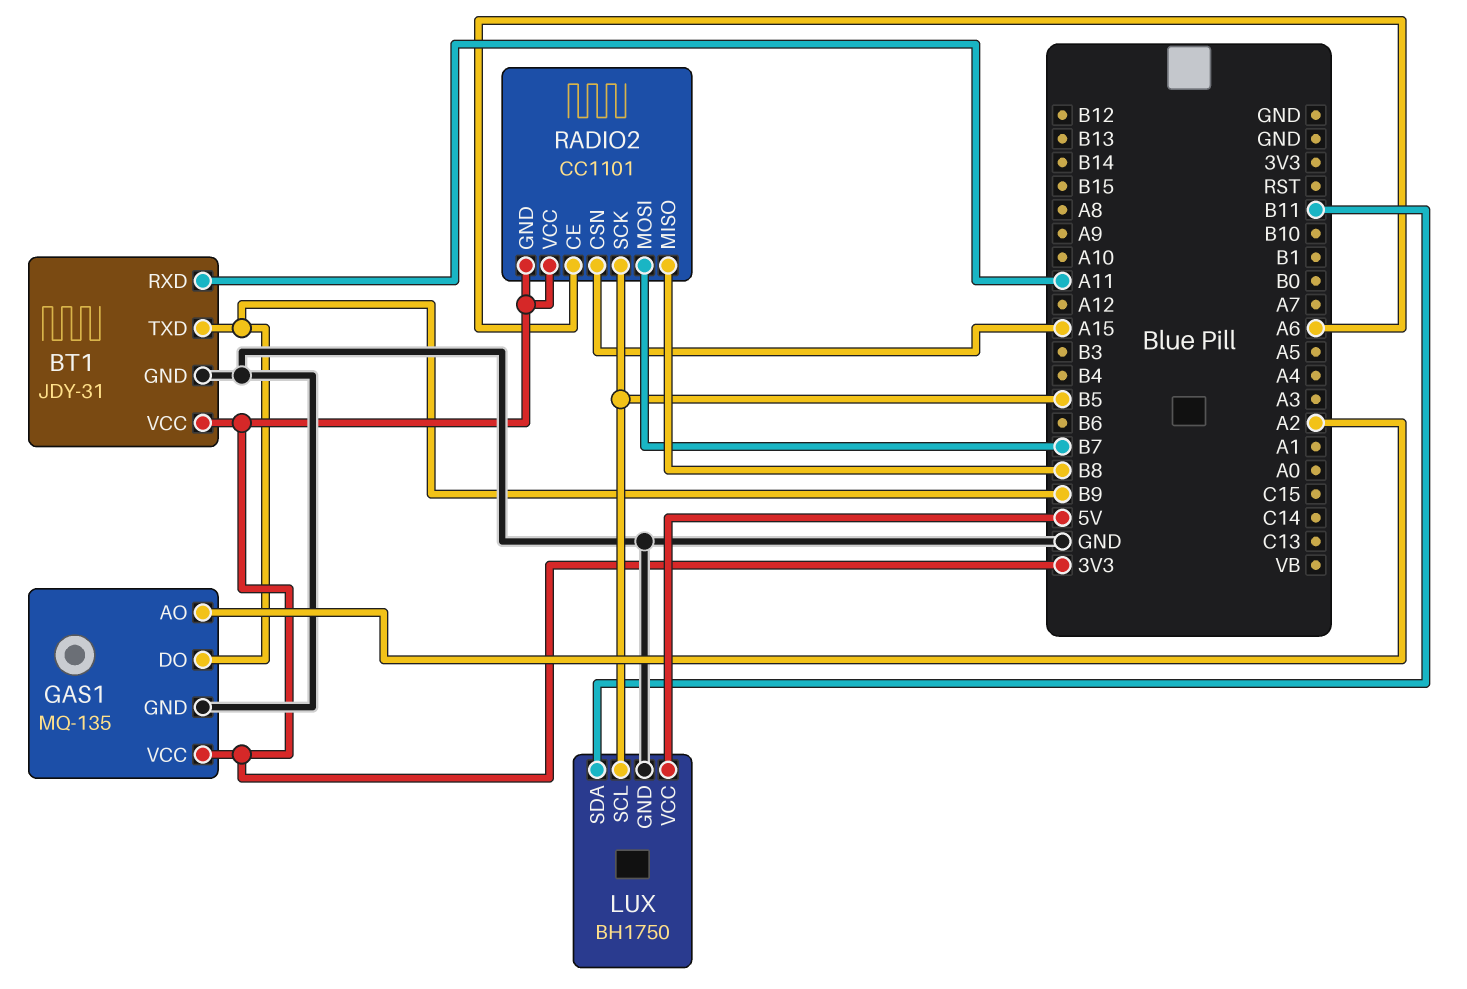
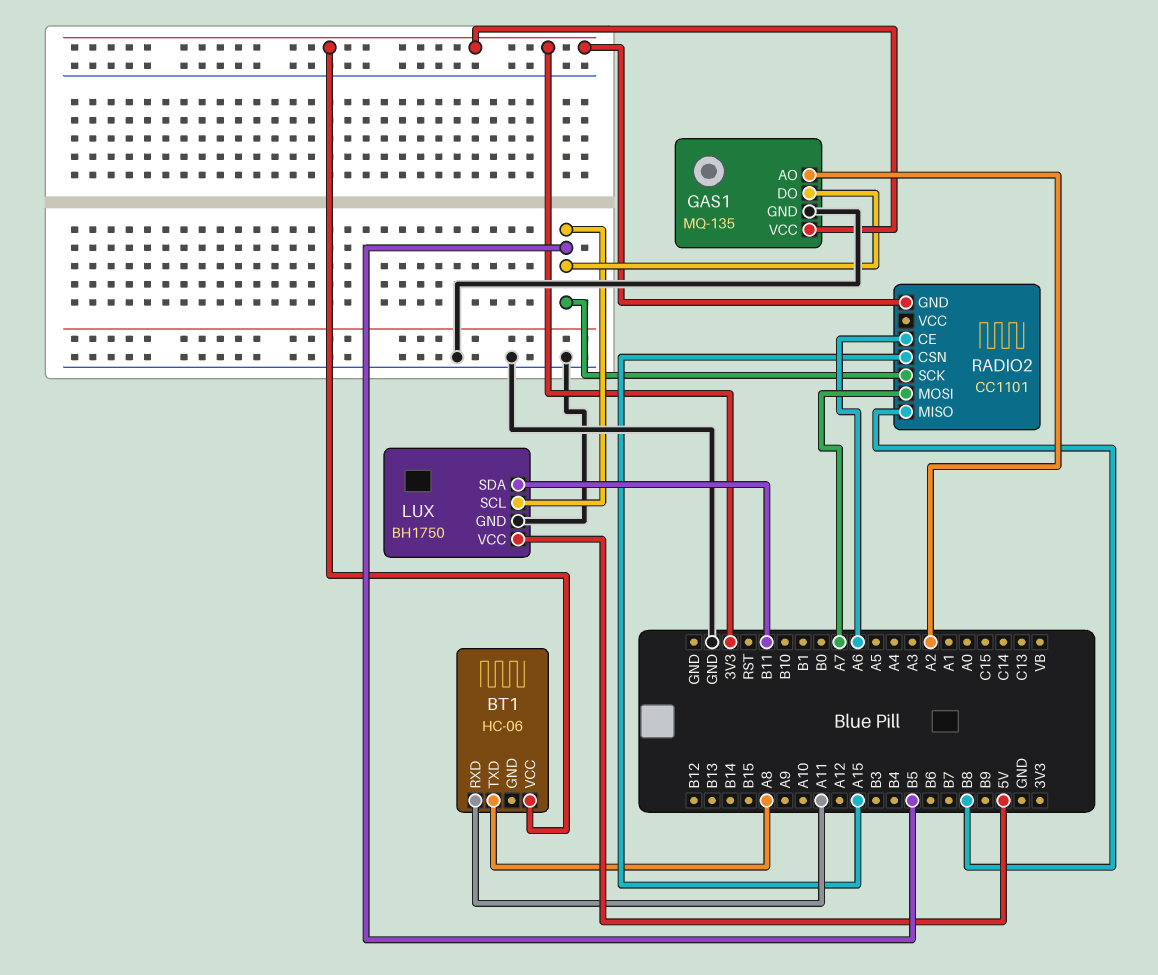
BT1: JDY-31 -> HC-06
BT1 pin GND: GND -> none
BT1 pin TXD: B9 -> A8
GAS1 pin DO: B9 -> B5
RADIO2 pin MOSI: B7 -> A7
RADIO2 pin VCC: 3V3 -> none

